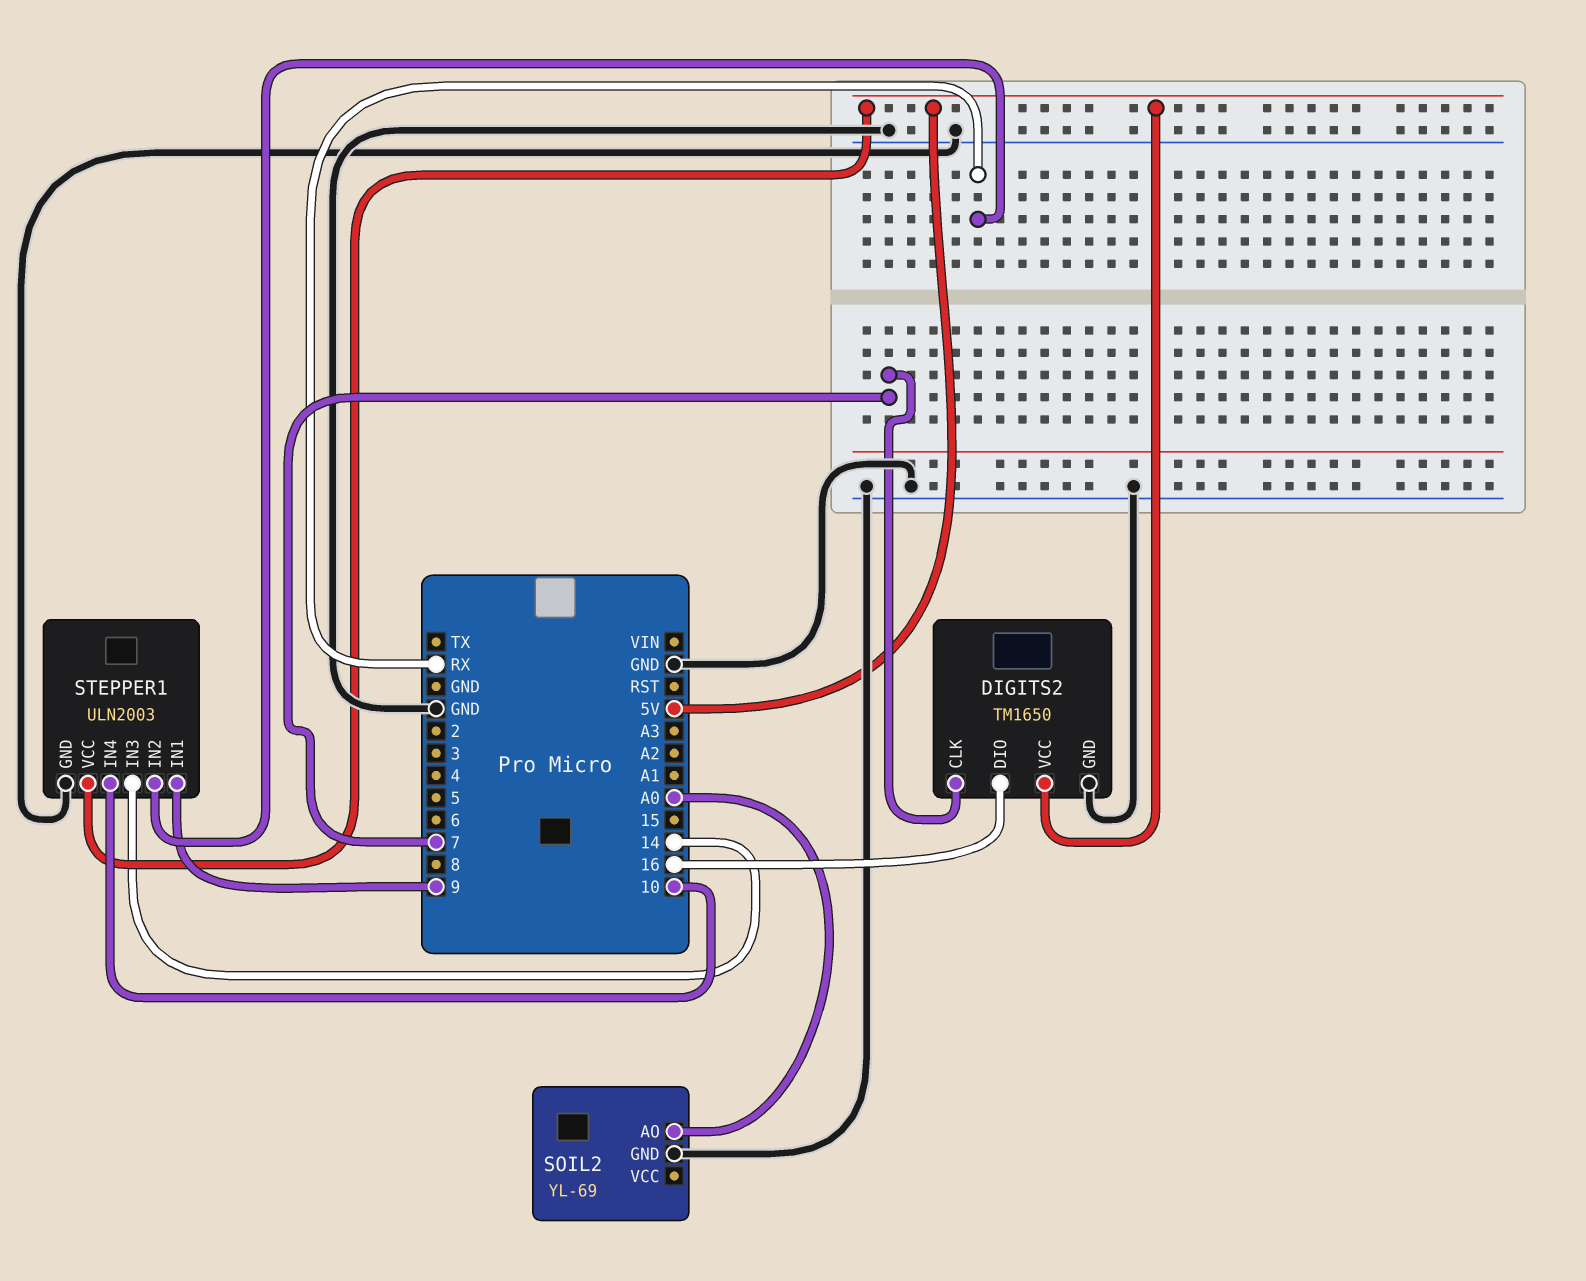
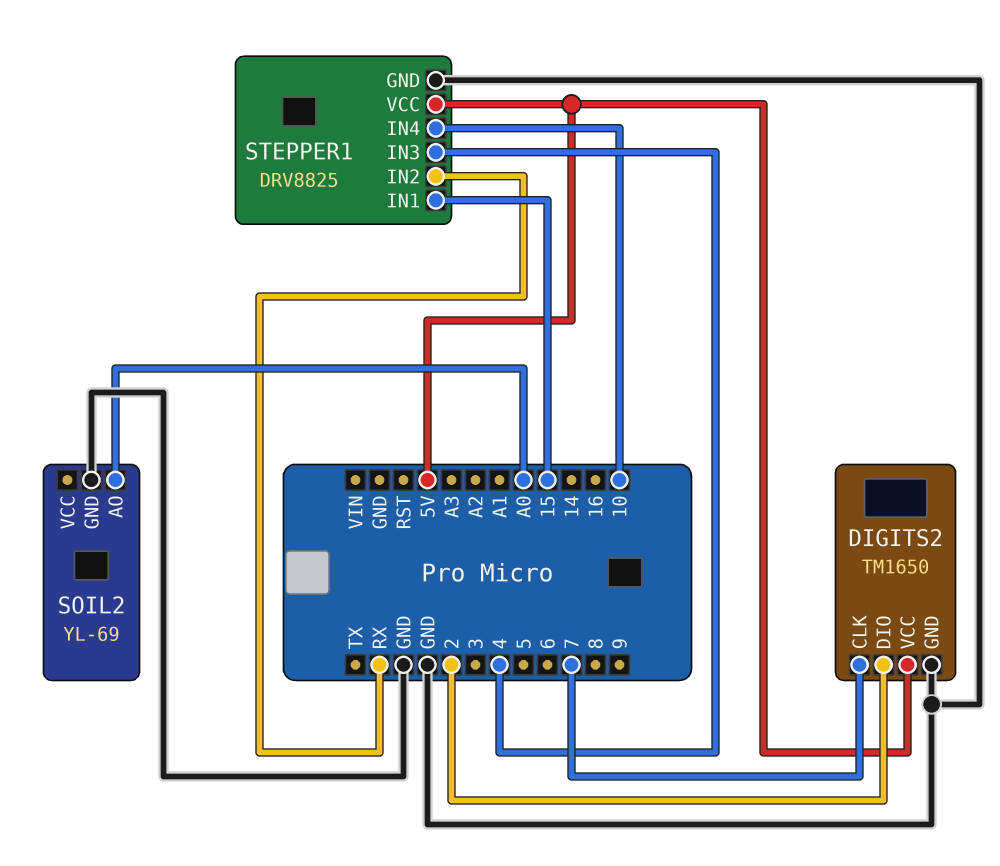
DIGITS2 pin DIO: 16 -> 2
STEPPER1: ULN2003 -> DRV8825
STEPPER1 pin IN1: 9 -> 15
STEPPER1 pin IN3: 14 -> 4

